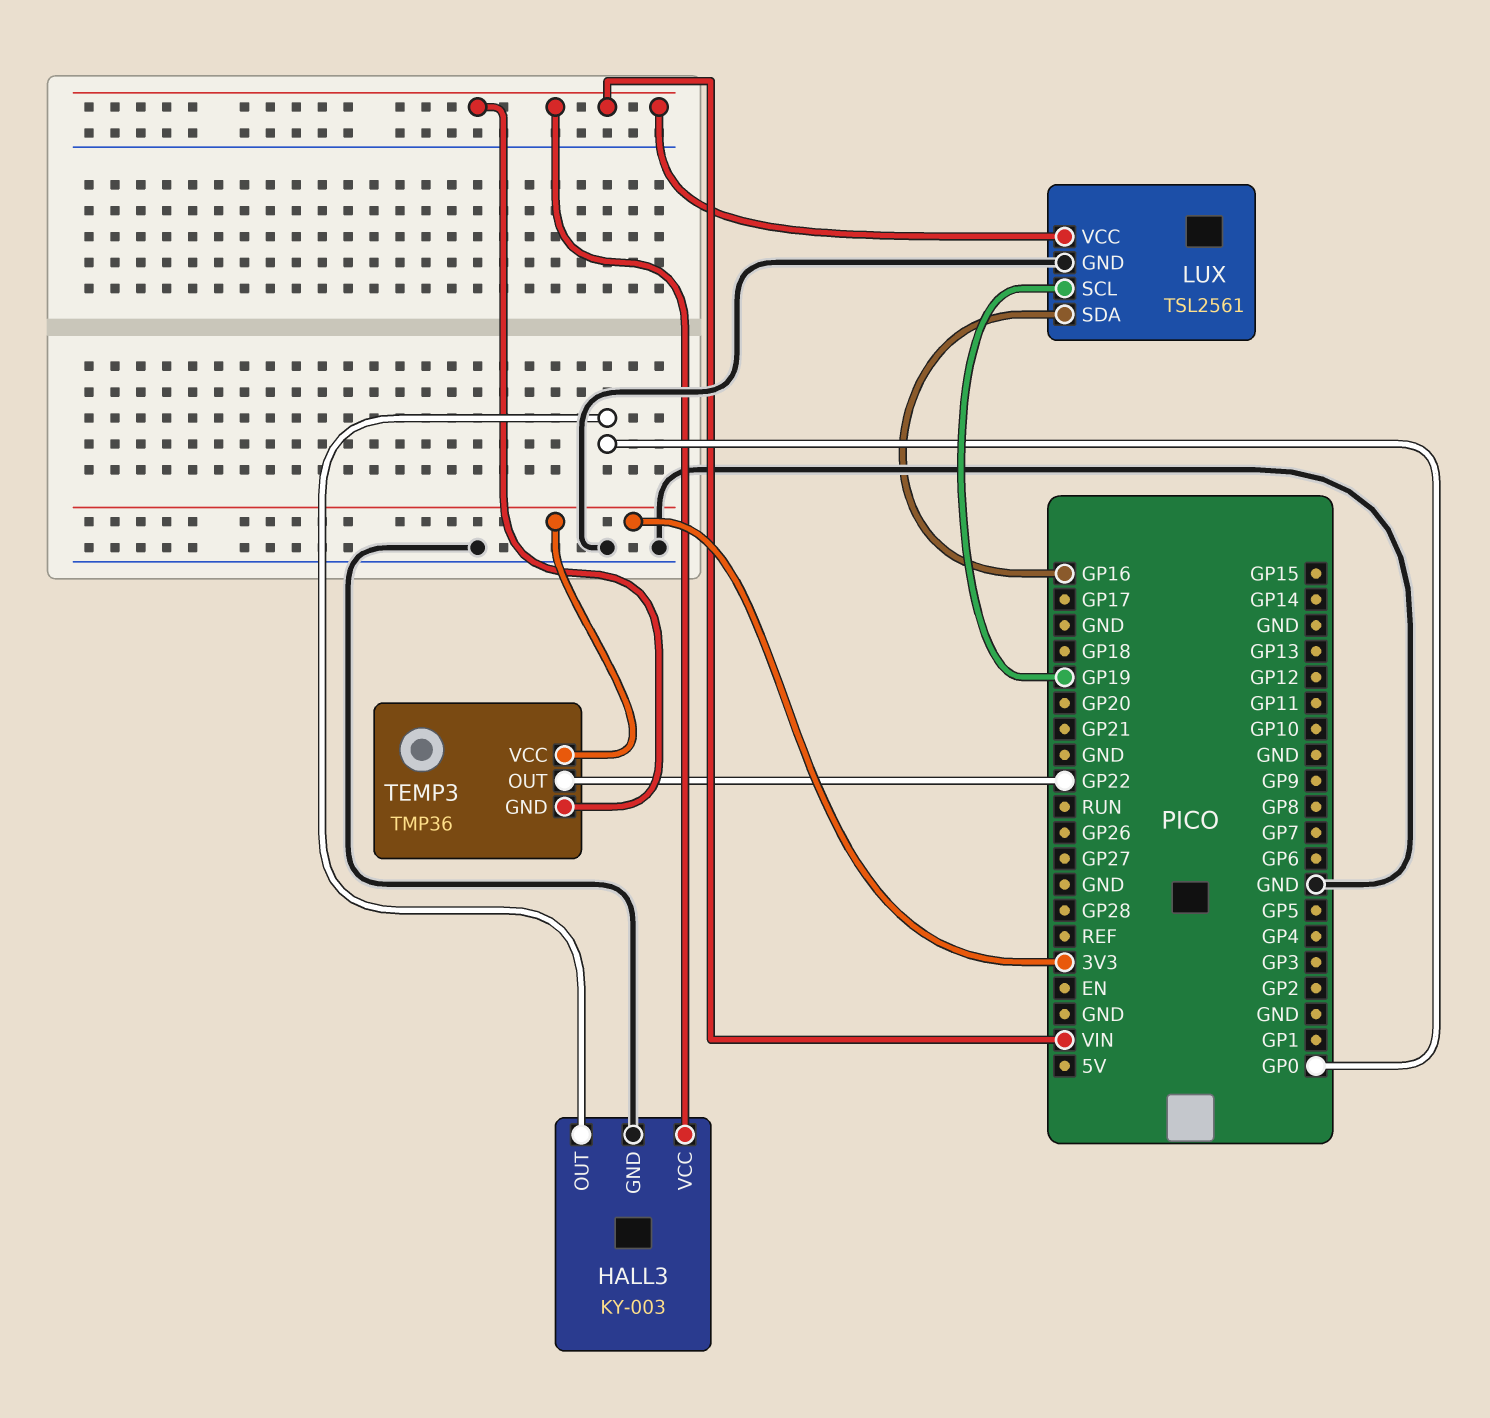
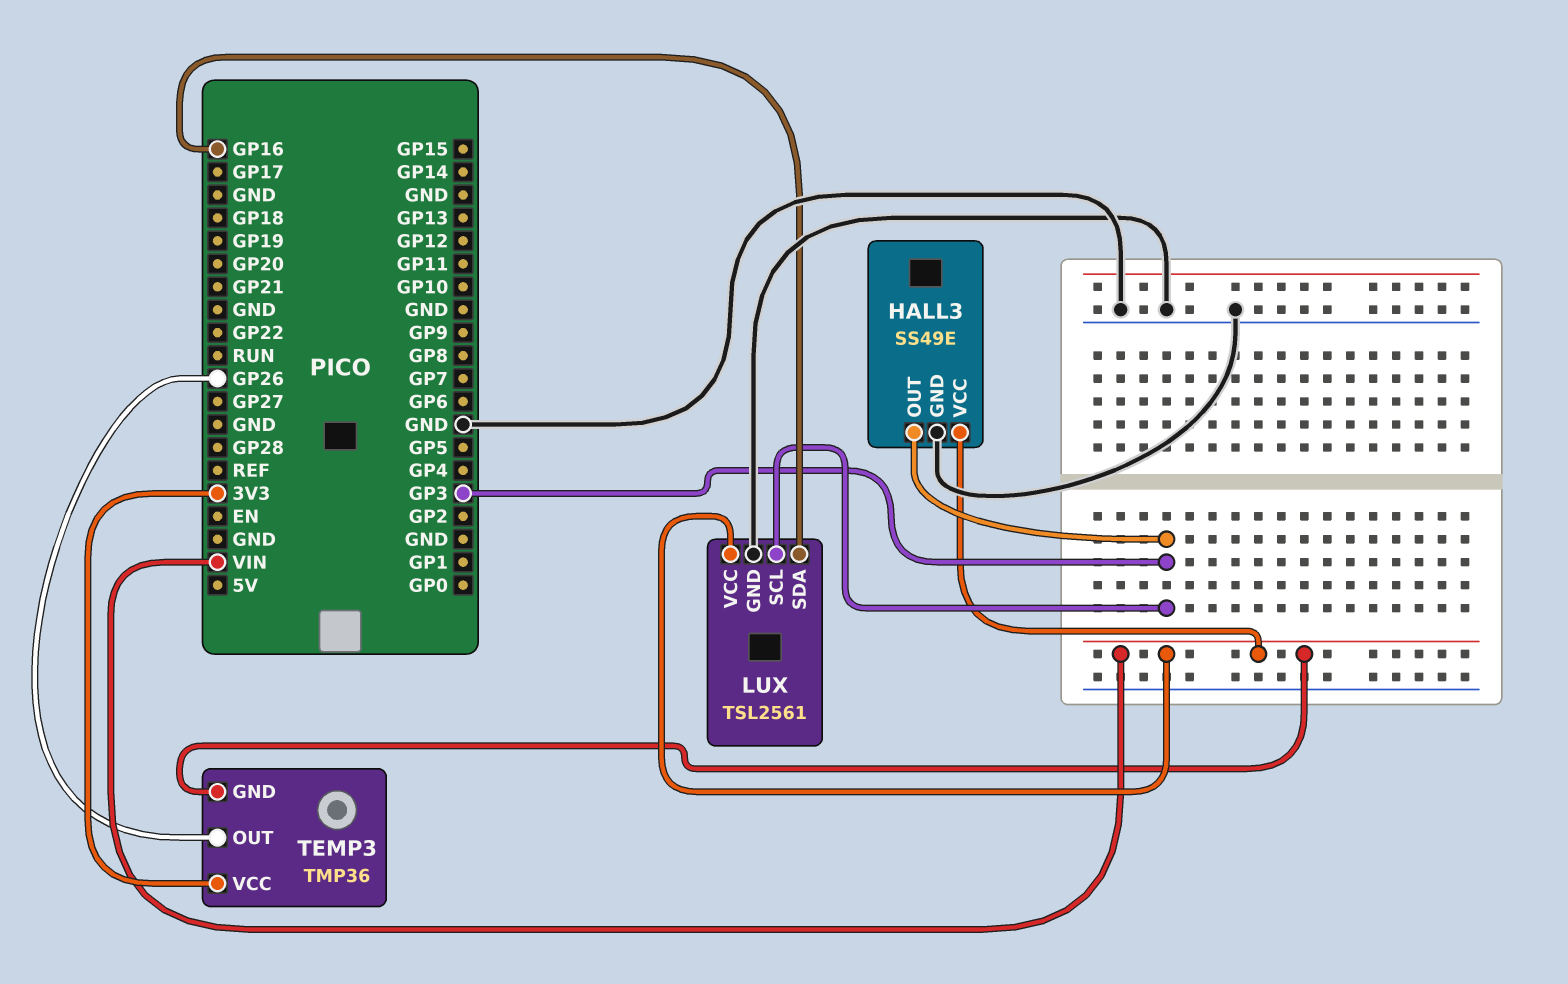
HALL3: KY-003 -> SS49E
HALL3 pin OUT: GP0 -> GP3
LUX pin SCL: GP19 -> GP3
TEMP3 pin OUT: GP22 -> GP26

